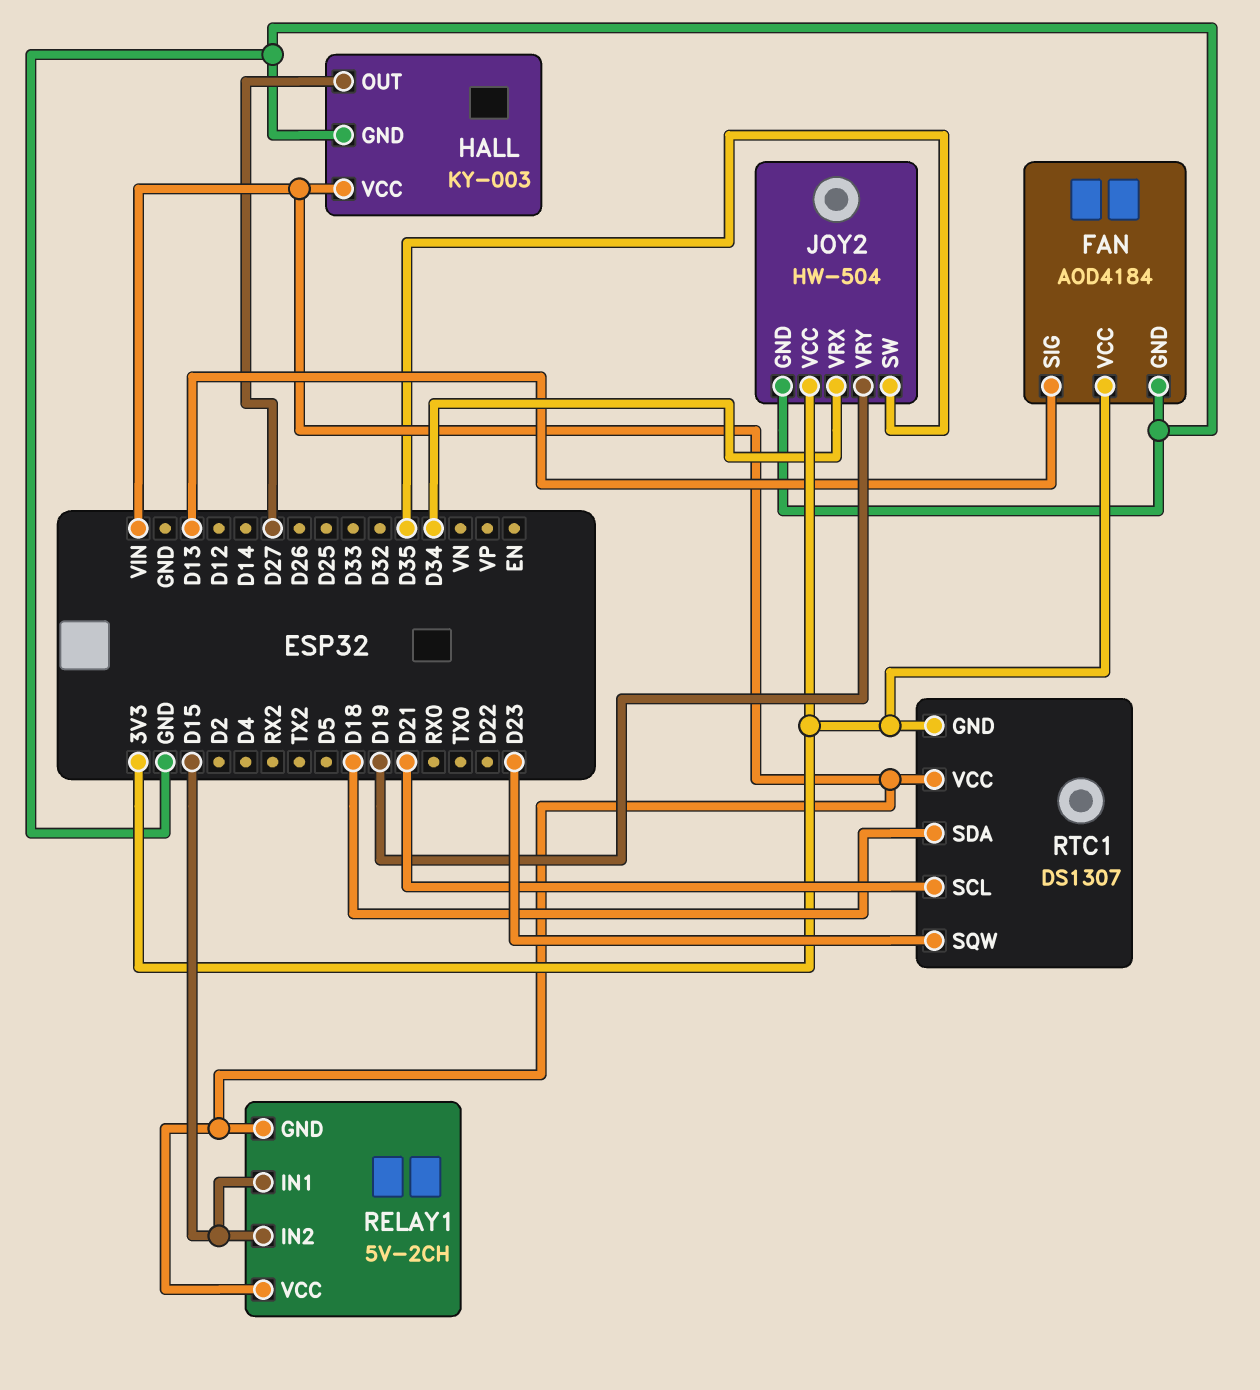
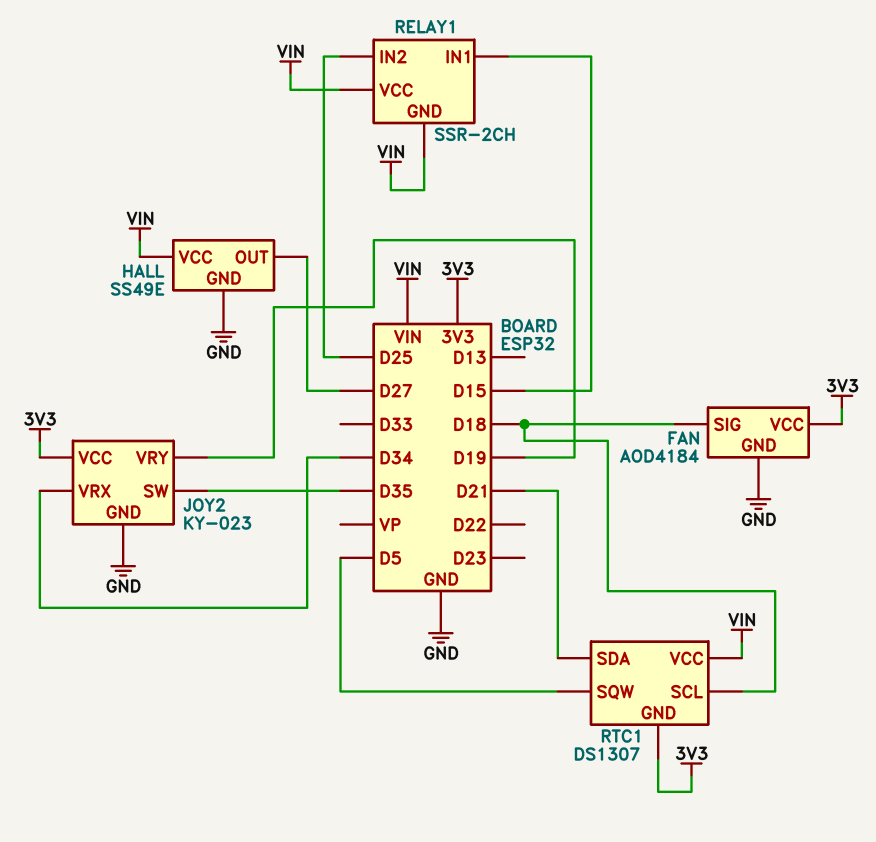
FAN pin SIG: D13 -> D18
HALL: KY-003 -> SS49E
JOY2: HW-504 -> KY-023
RELAY1: 5V-2CH -> SSR-2CH
RELAY1 pin IN2: D15 -> D25
RTC1 pin SCL: D21 -> D18
RTC1 pin SDA: D18 -> D21
RTC1 pin SQW: D23 -> D5

